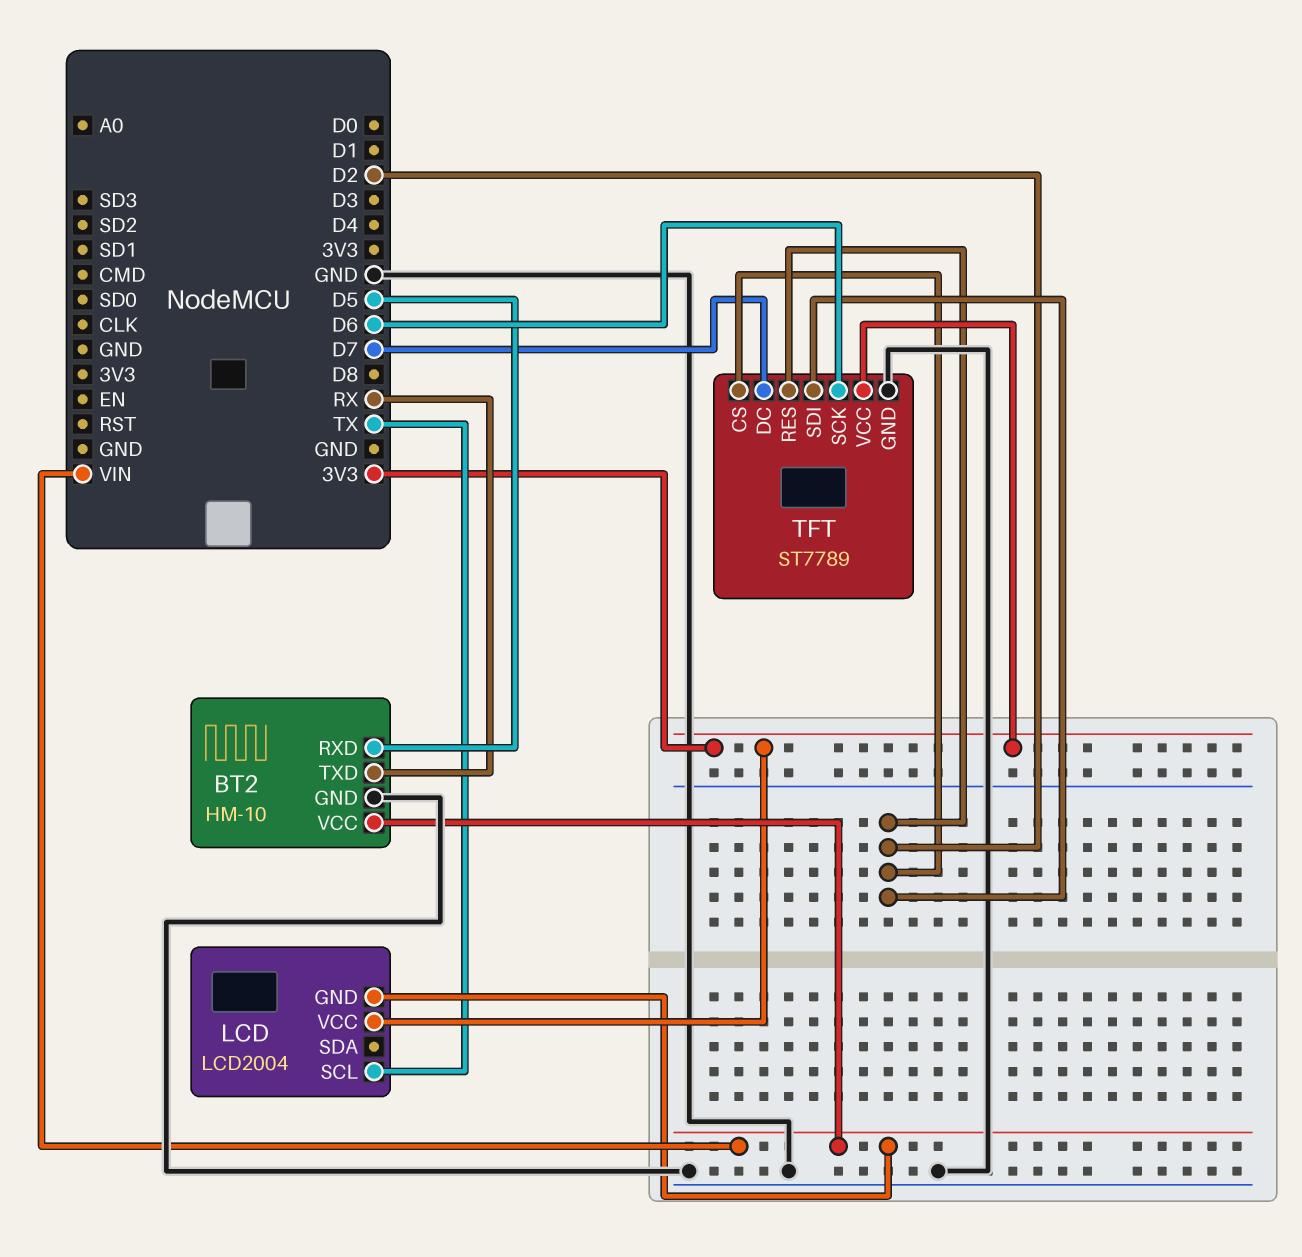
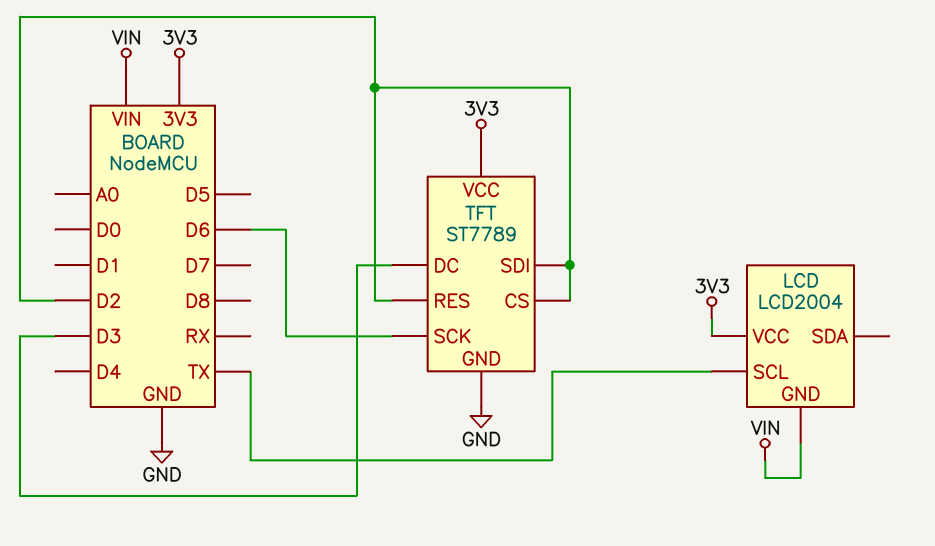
BT2: HM-10 -> none
BT2 pin GND: GND -> none
BT2 pin RXD: D5 -> none
BT2 pin TXD: RX -> none
BT2 pin VCC: VIN -> none
TFT pin DC: D7 -> D3

